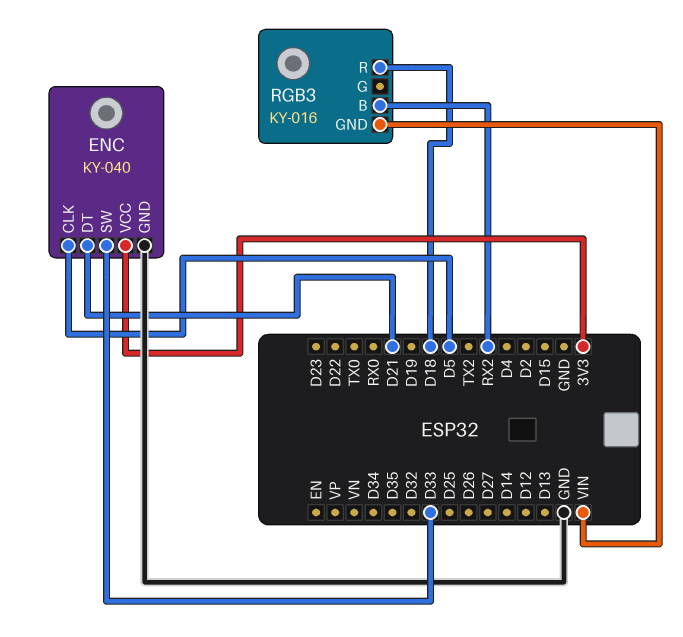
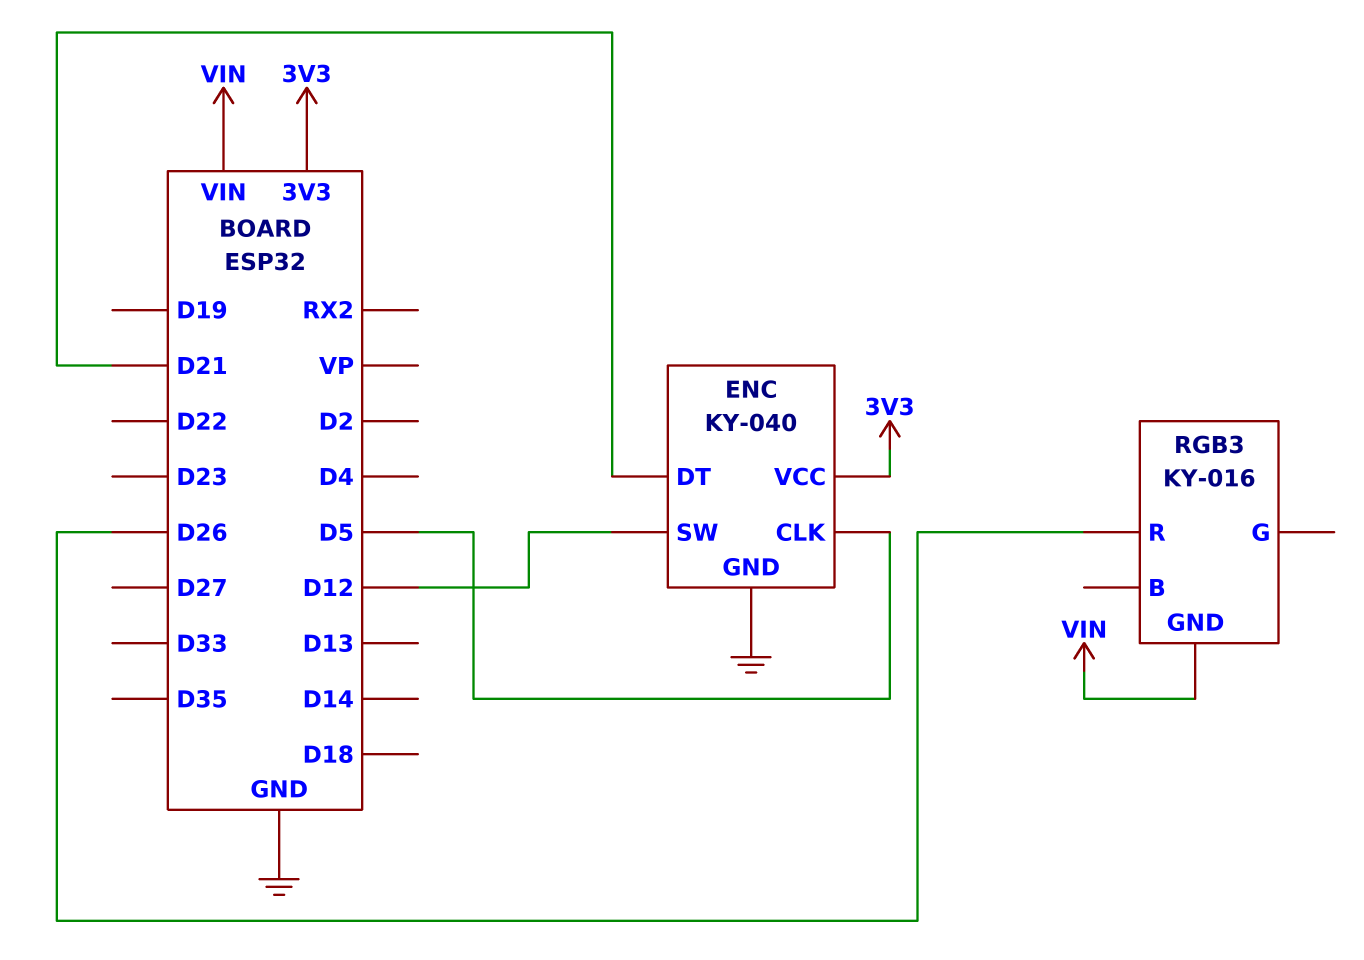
ENC pin SW: D33 -> D12
RGB3 pin B: RX2 -> none
RGB3 pin R: D18 -> D26

